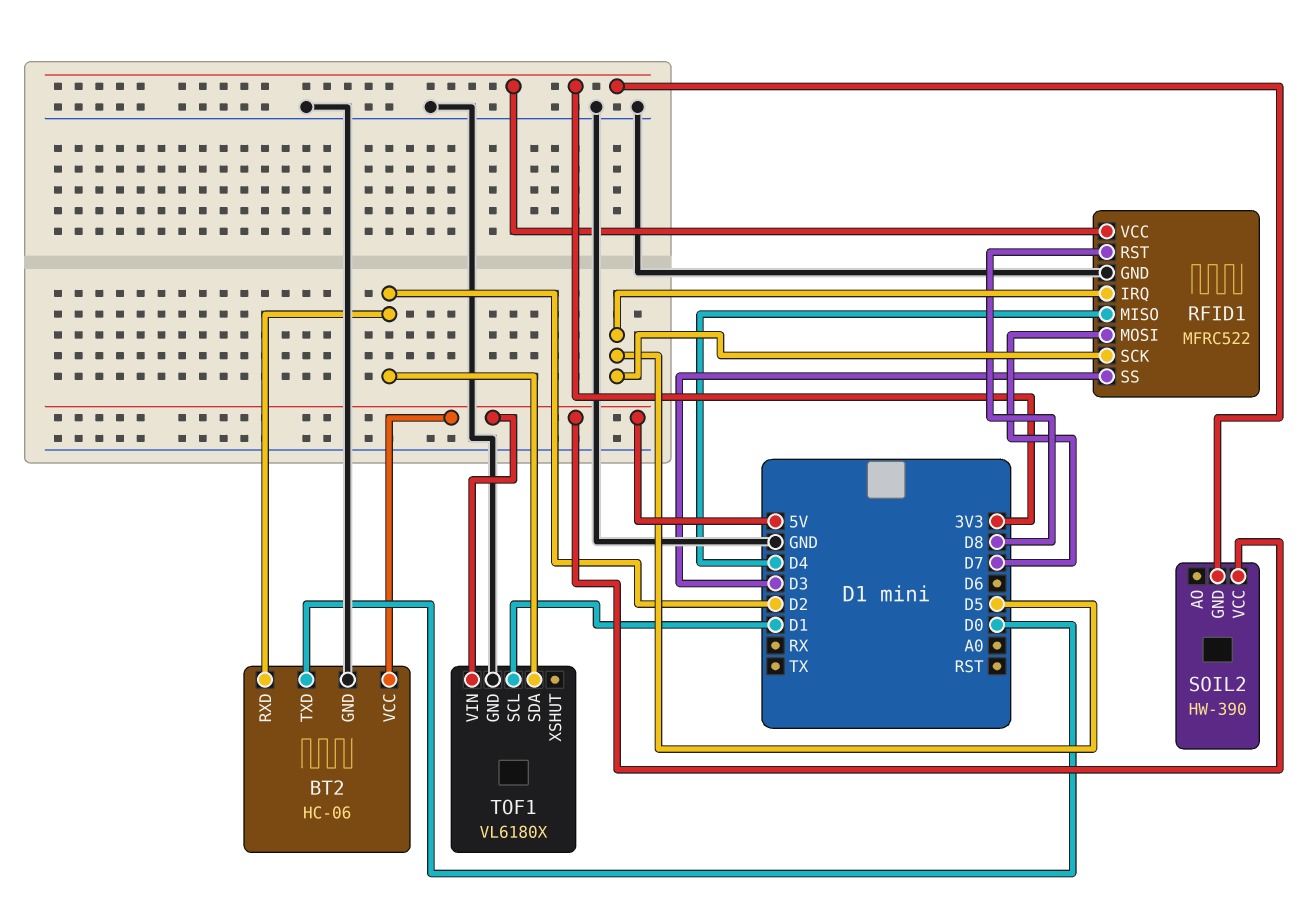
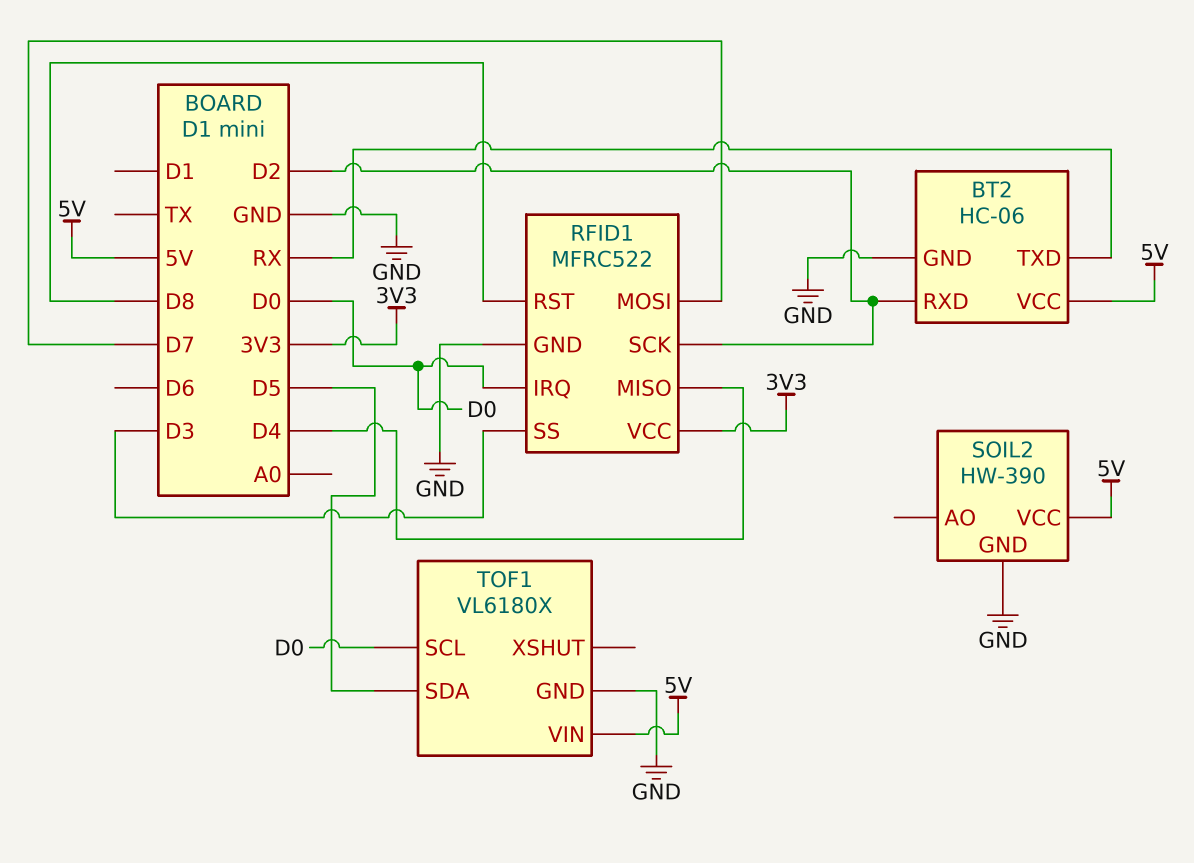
BT2 pin TXD: D0 -> RX
RFID1 pin IRQ: D5 -> D0
RFID1 pin SCK: D5 -> D2
SOIL2 pin GND: 3V3 -> GND
TOF1 pin SCL: D1 -> D0
TOF1 pin SDA: D2 -> D5

